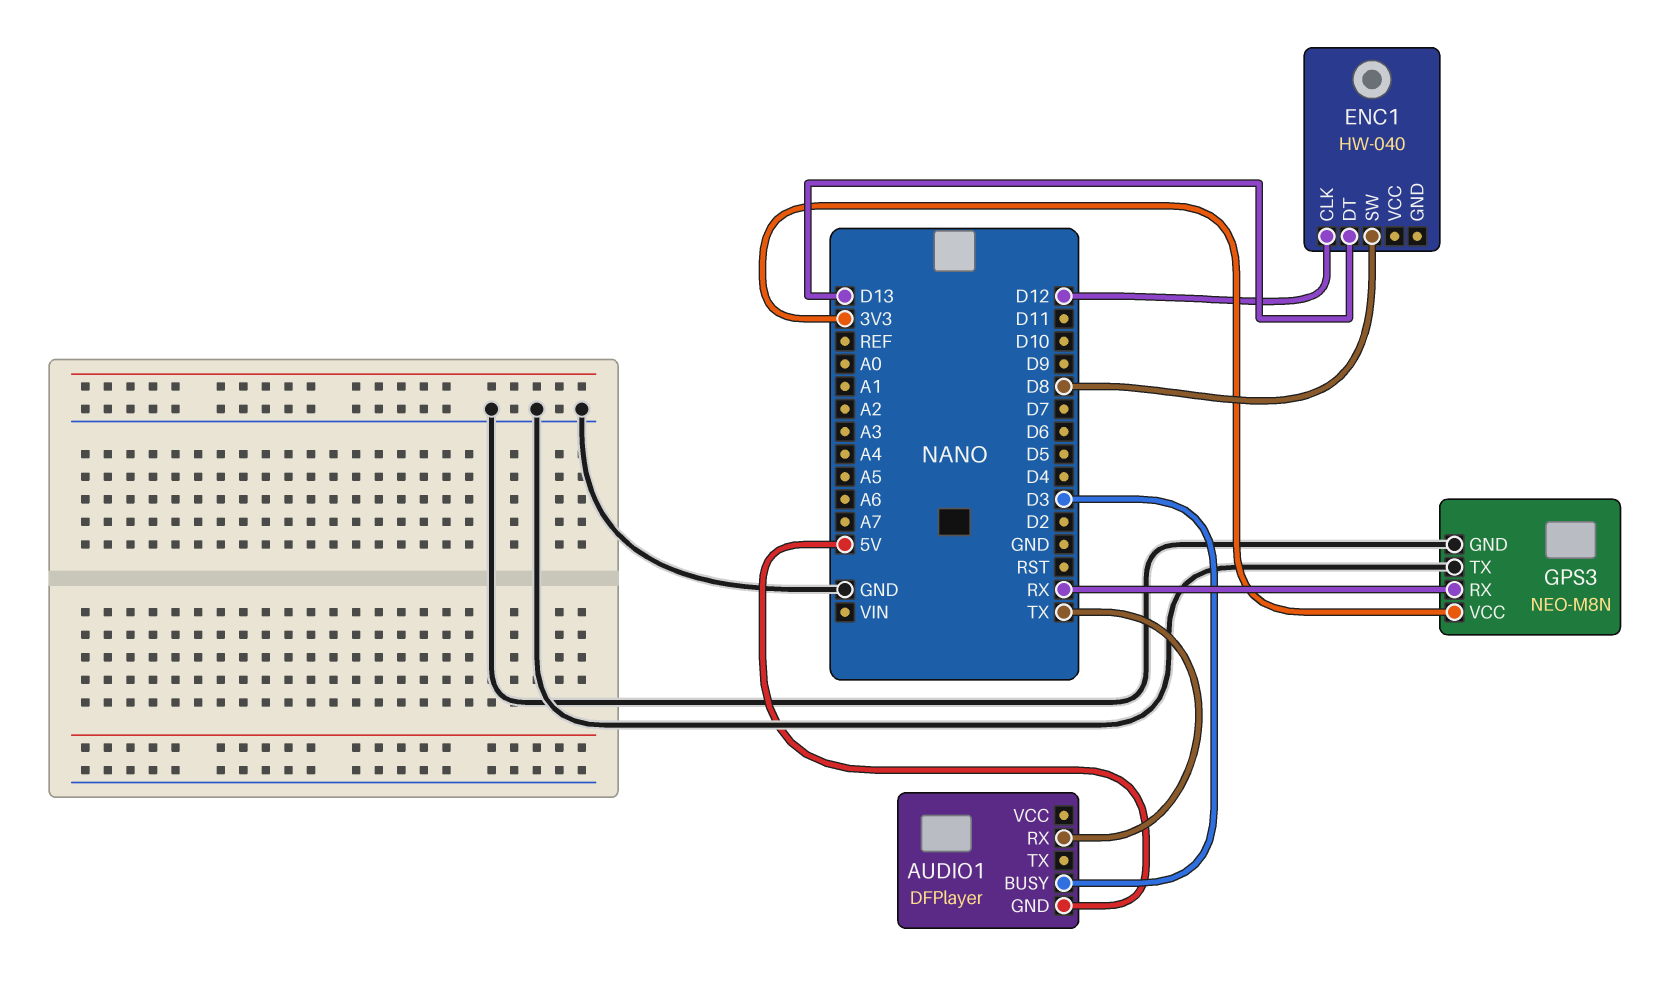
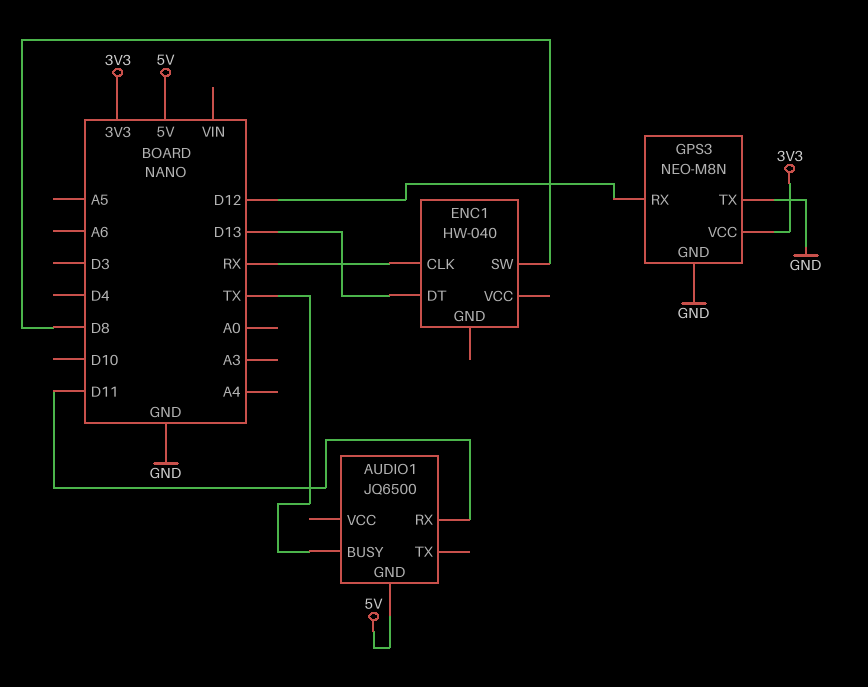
AUDIO1: DFPlayer -> JQ6500
AUDIO1 pin BUSY: D3 -> TX
AUDIO1 pin RX: TX -> D11
ENC1 pin CLK: D12 -> RX
GPS3 pin RX: RX -> D12

